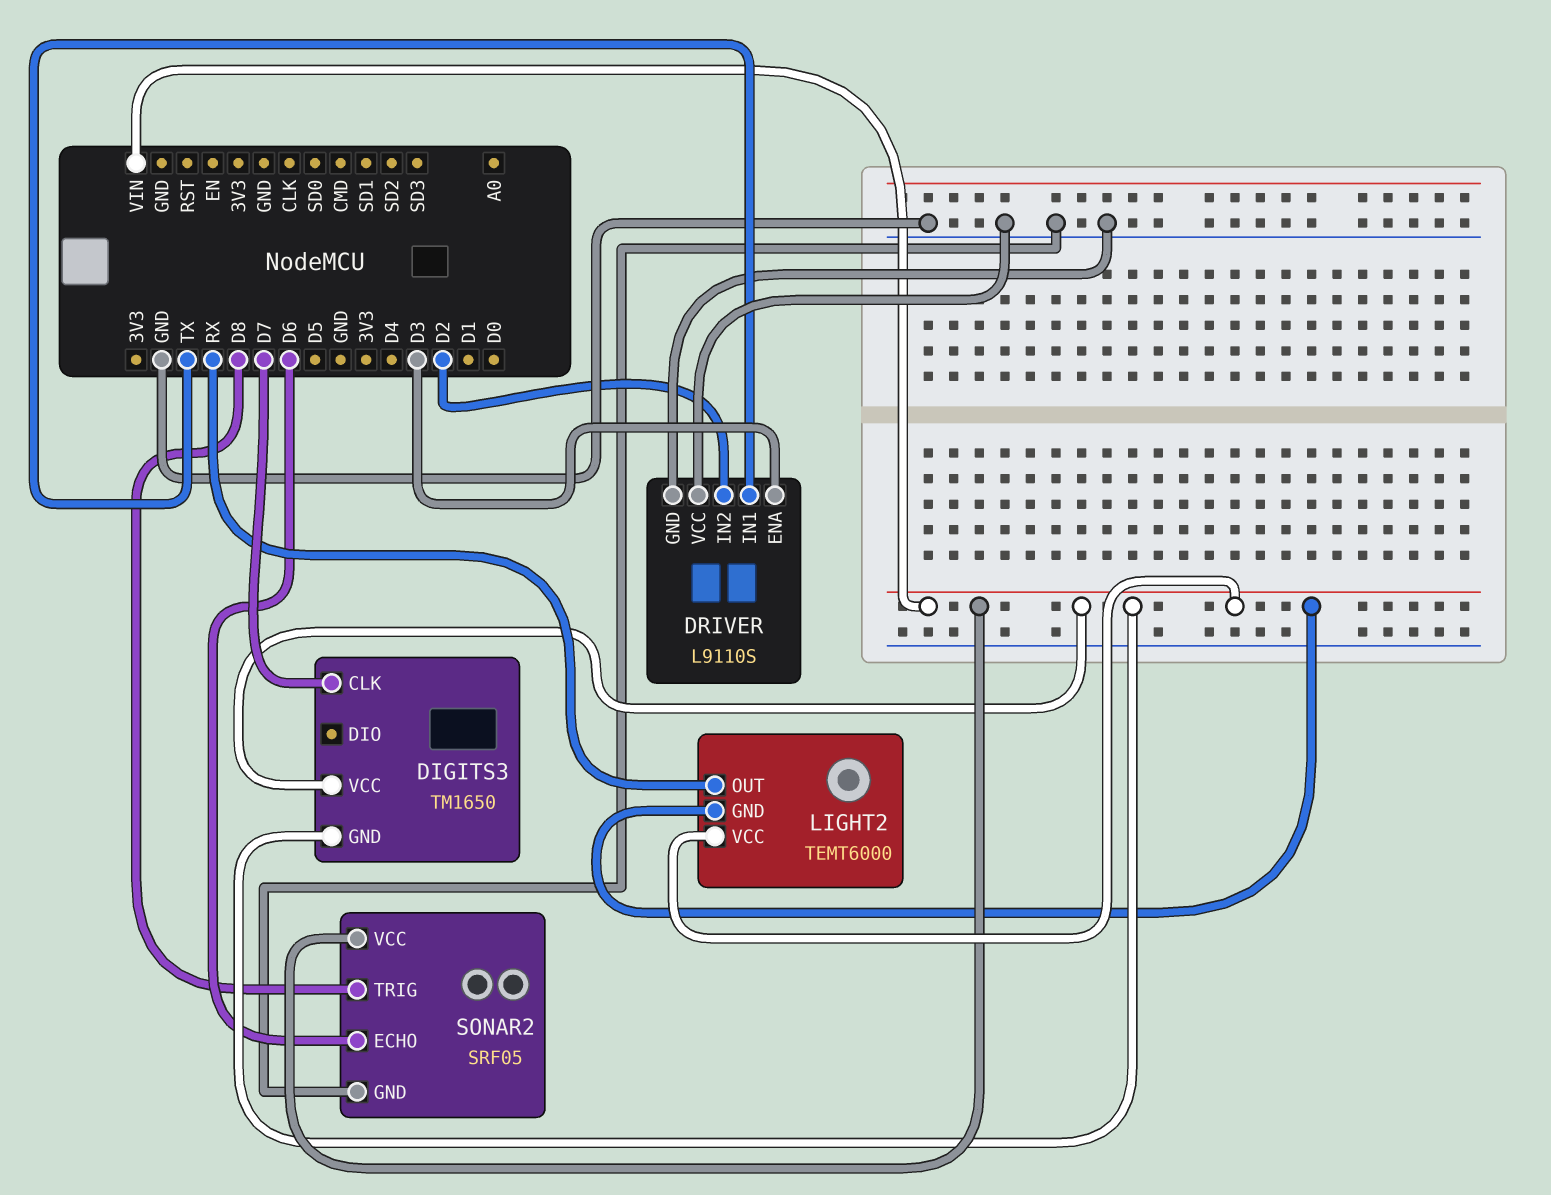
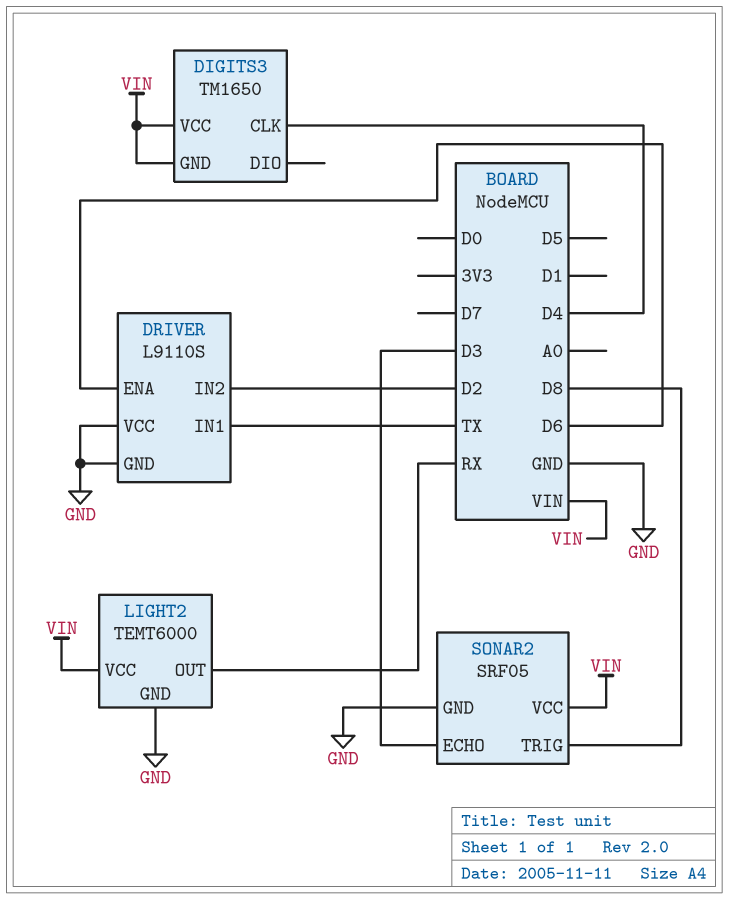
DIGITS3 pin CLK: D7 -> D4
DRIVER pin ENA: D3 -> D6
LIGHT2 pin GND: VIN -> GND
SONAR2 pin ECHO: D6 -> D3

